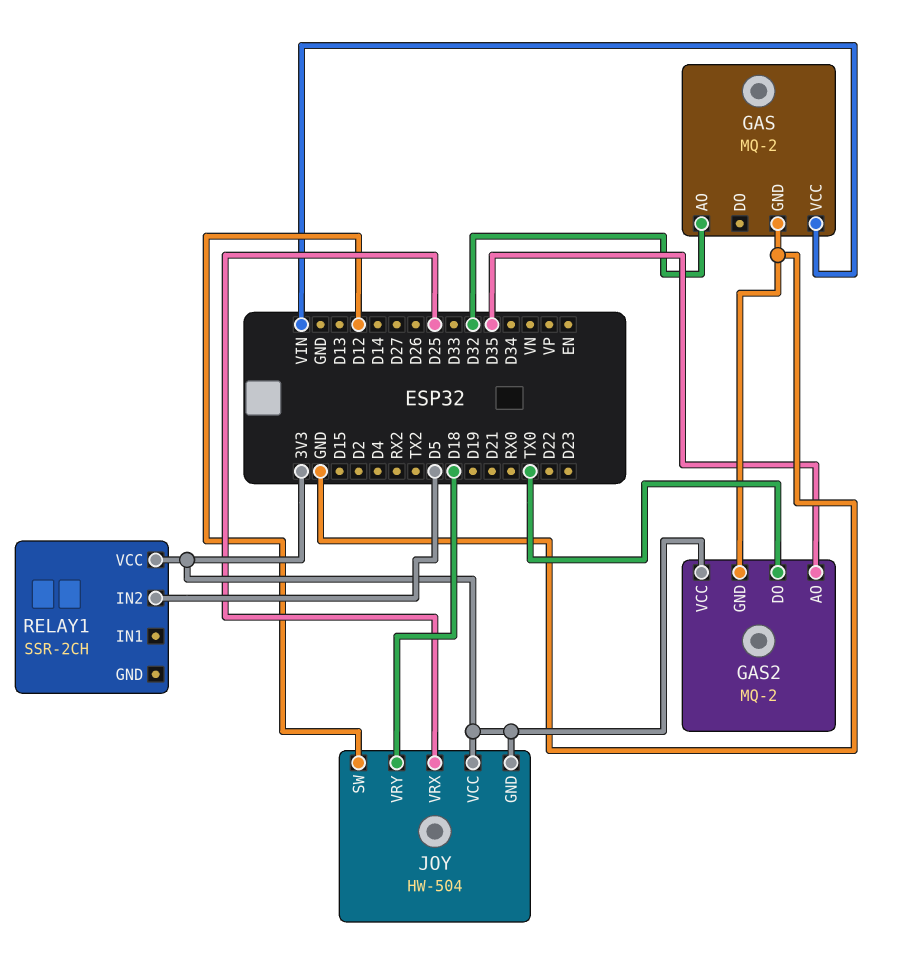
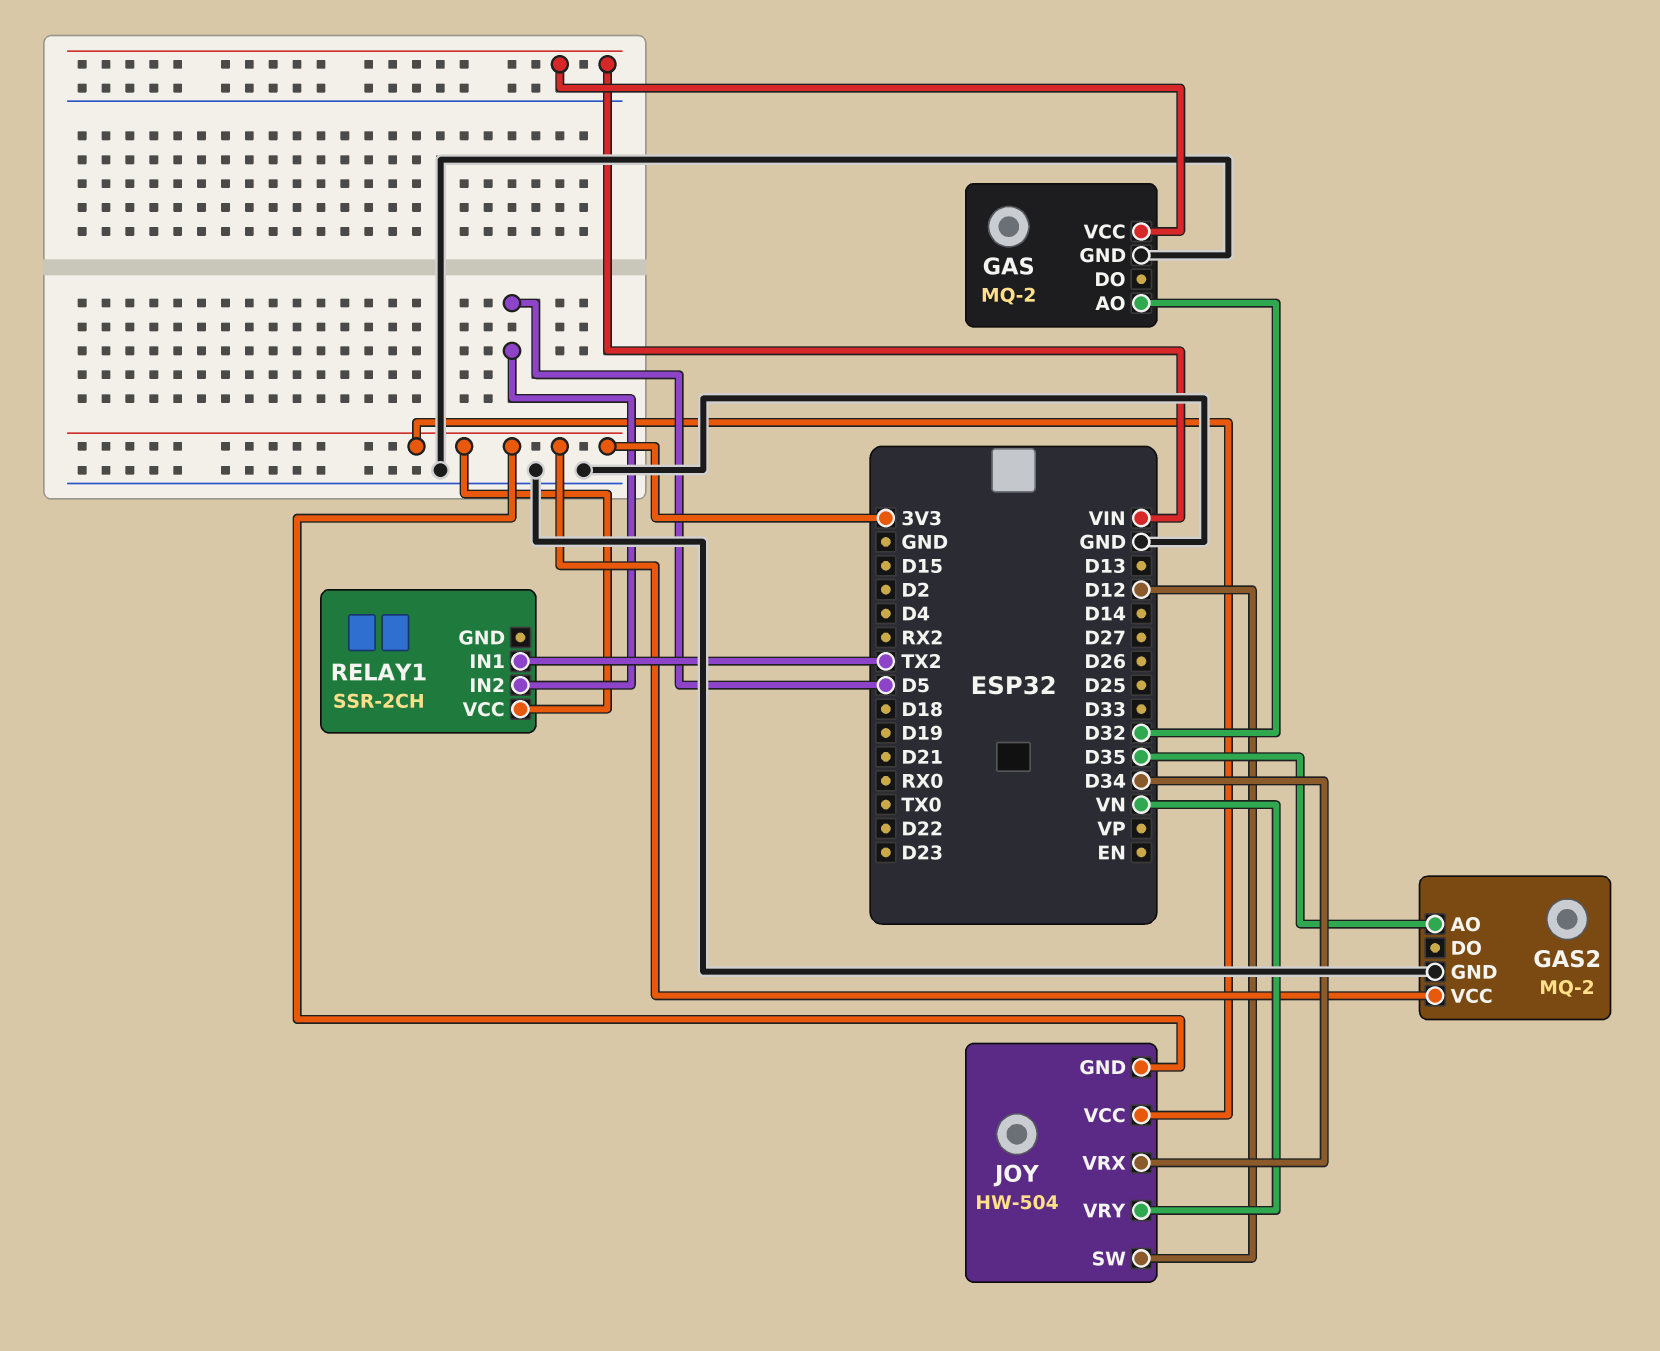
GAS2 pin DO: TX0 -> none
JOY pin VRX: D25 -> D34
JOY pin VRY: D18 -> VN
RELAY1 pin IN1: none -> TX2

